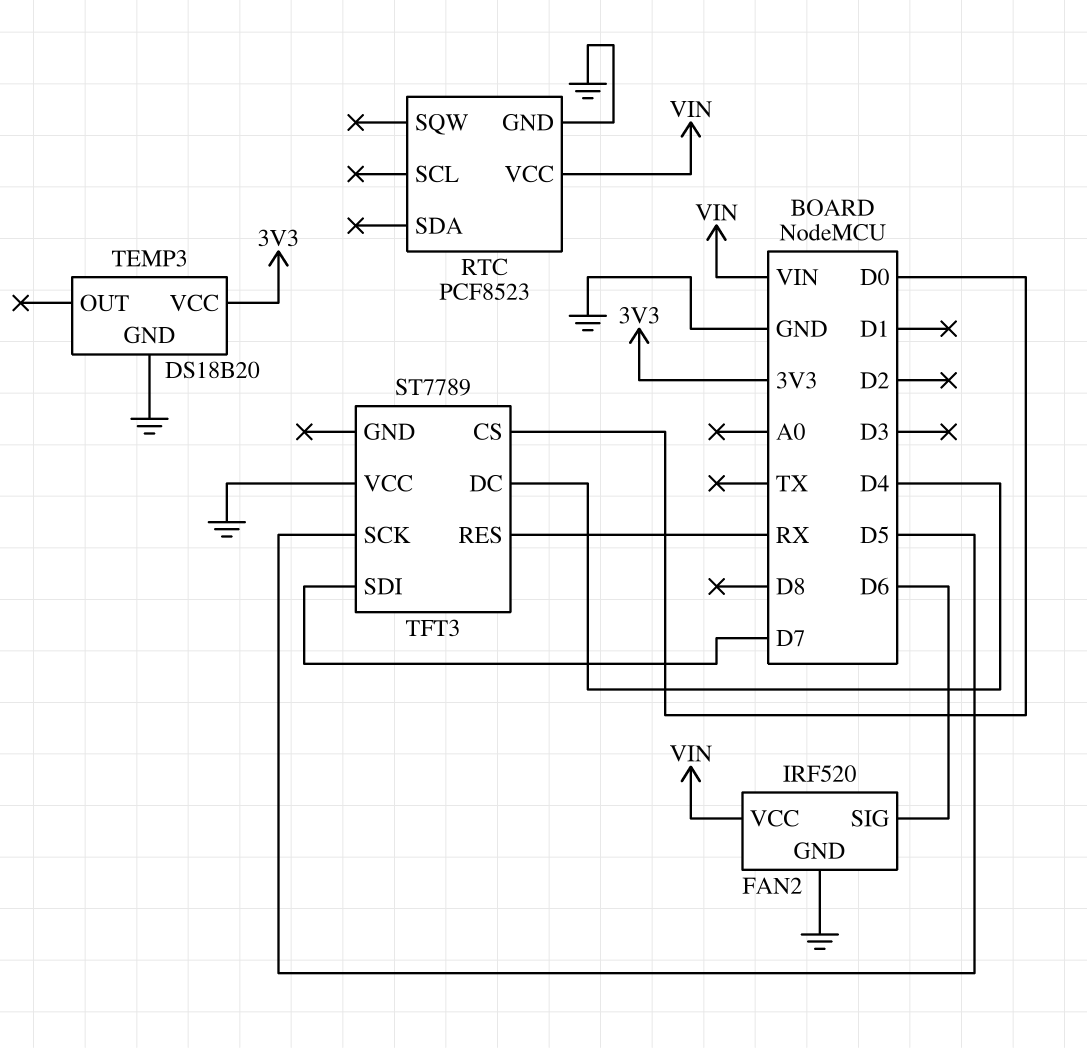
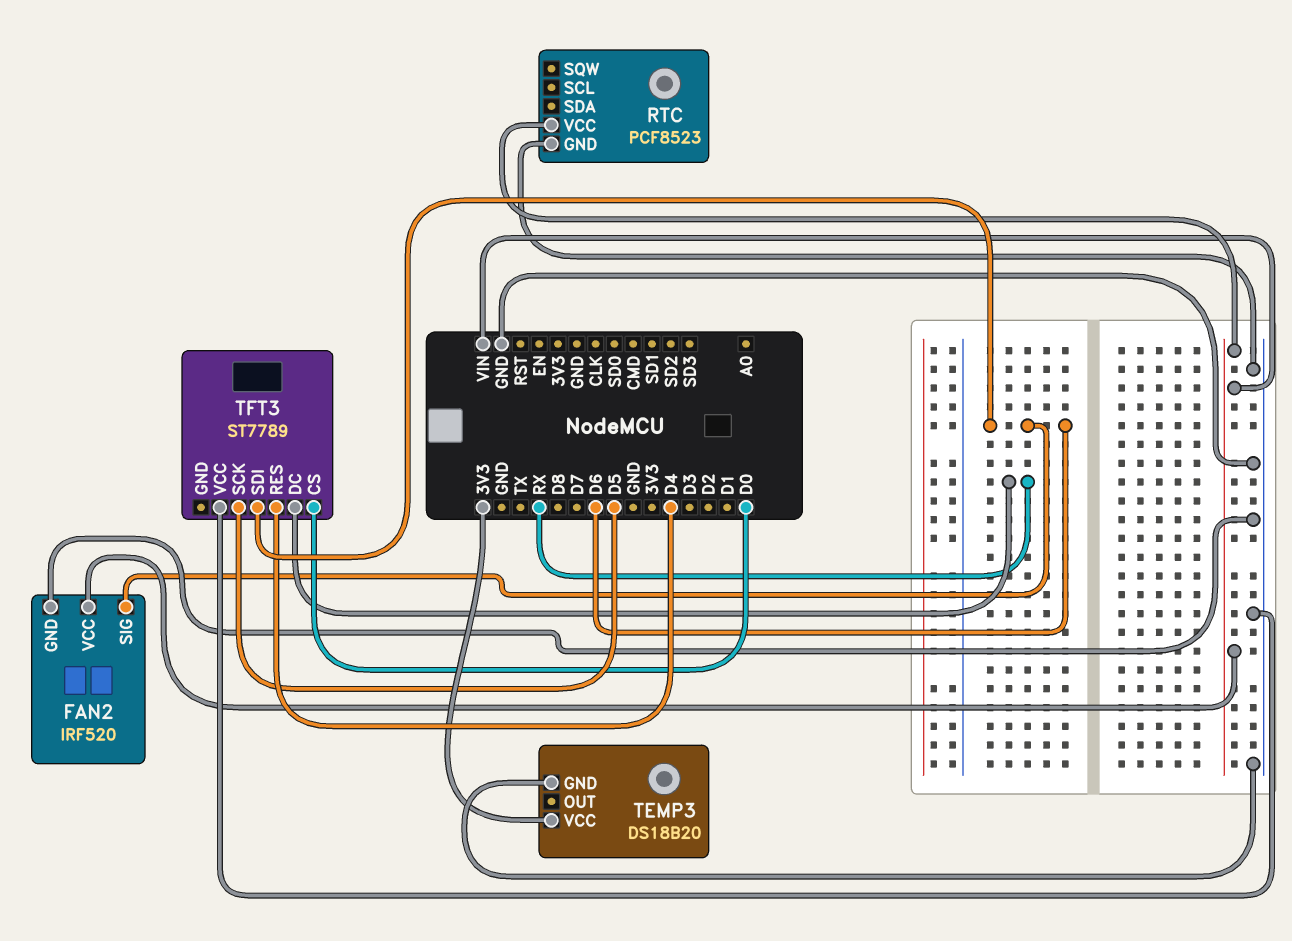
TFT3 pin DC: D4 -> RX
TFT3 pin RES: RX -> D4
TFT3 pin SDI: D7 -> D6

